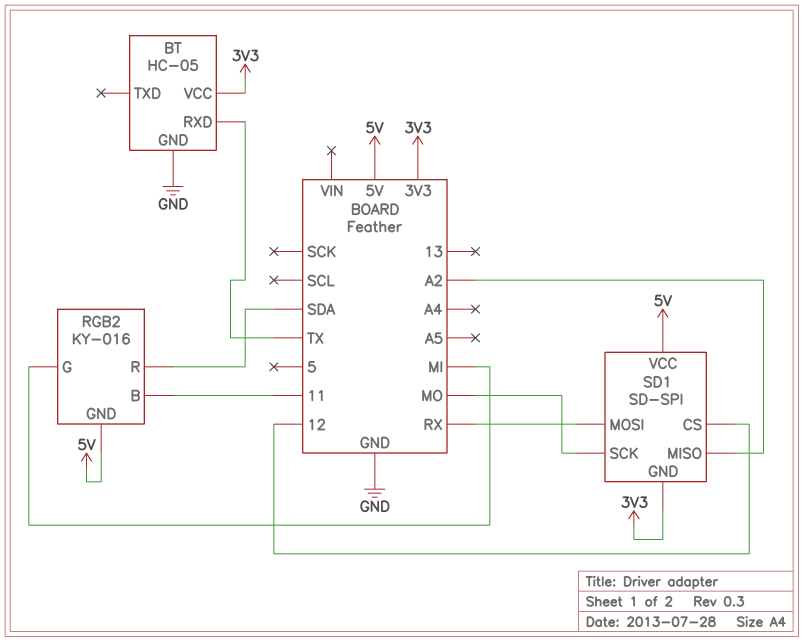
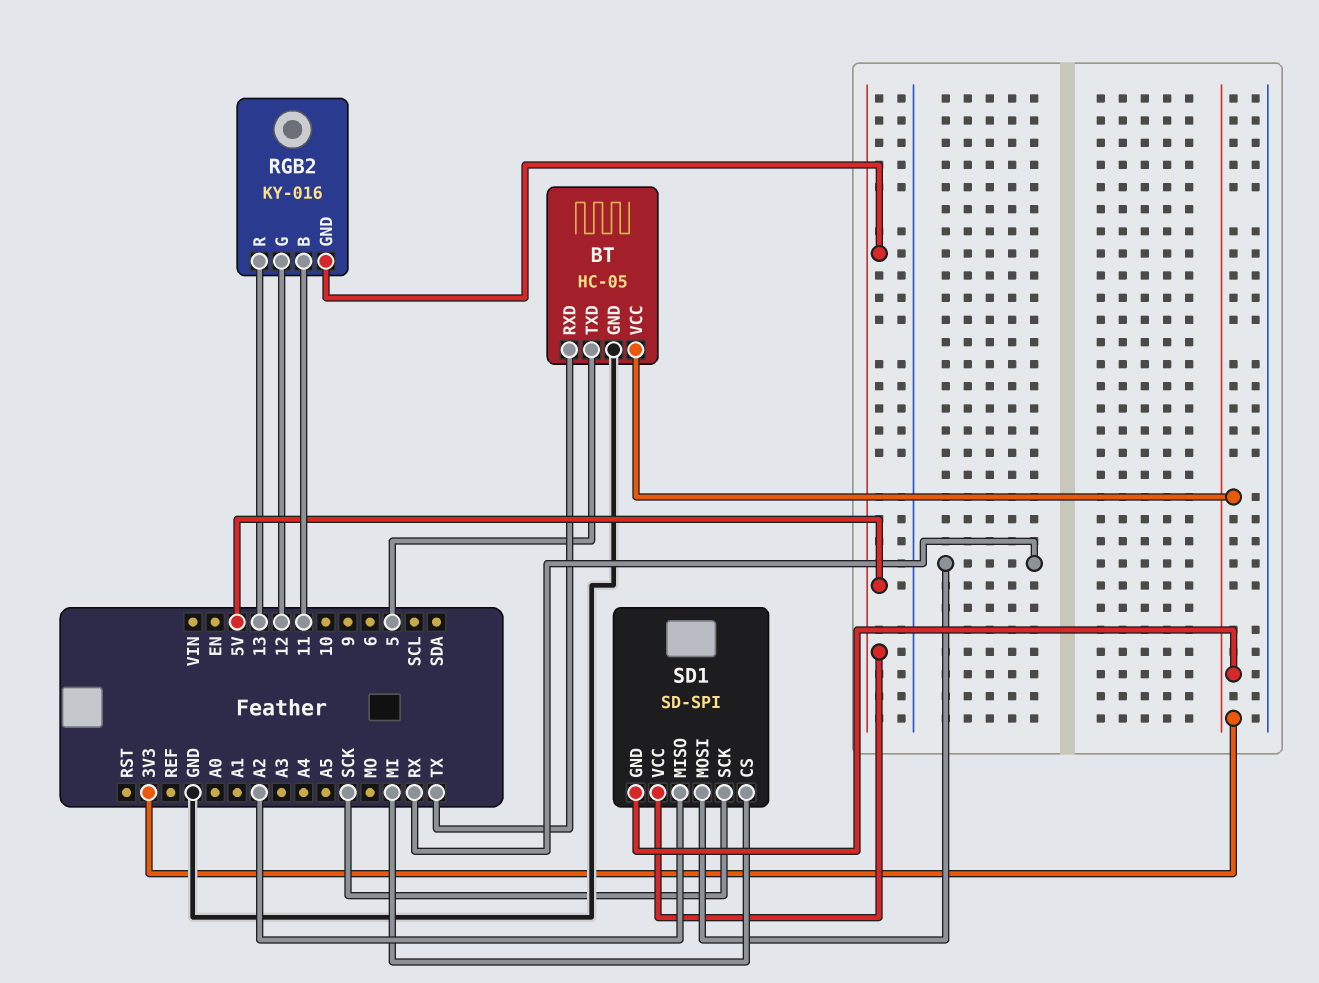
BT pin TXD: none -> 5
RGB2 pin G: MI -> 12
RGB2 pin R: SDA -> 13
SD1 pin CS: 12 -> MI
SD1 pin SCK: MO -> SCK

